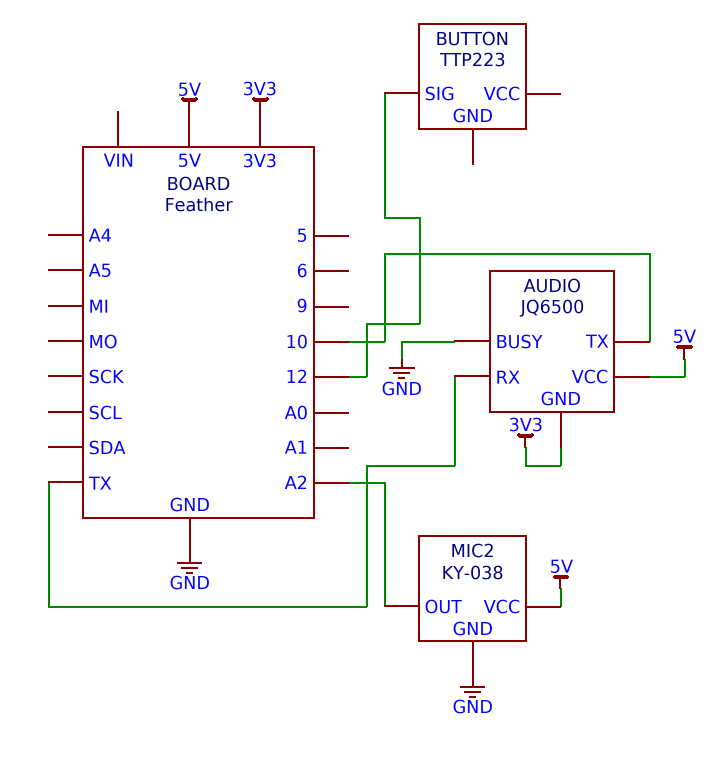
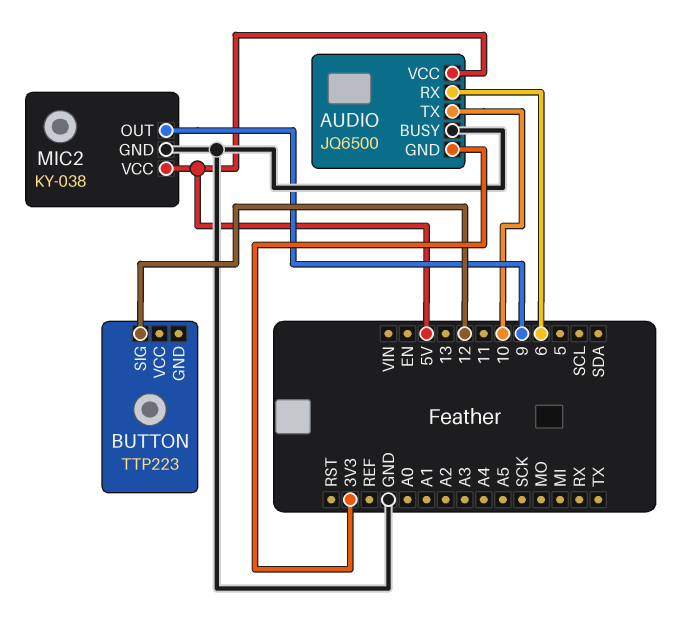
AUDIO pin RX: TX -> 6
MIC2 pin OUT: A2 -> 9

